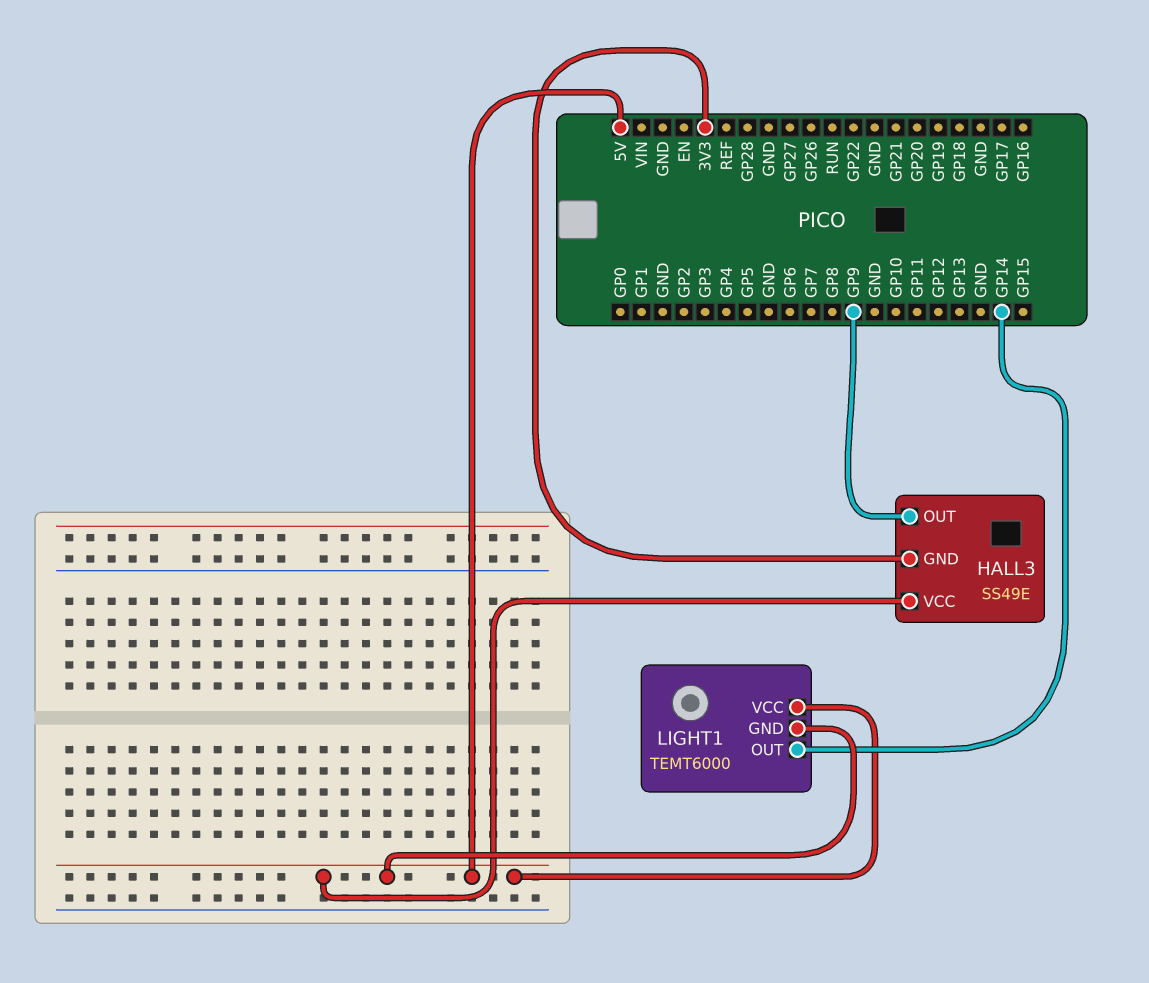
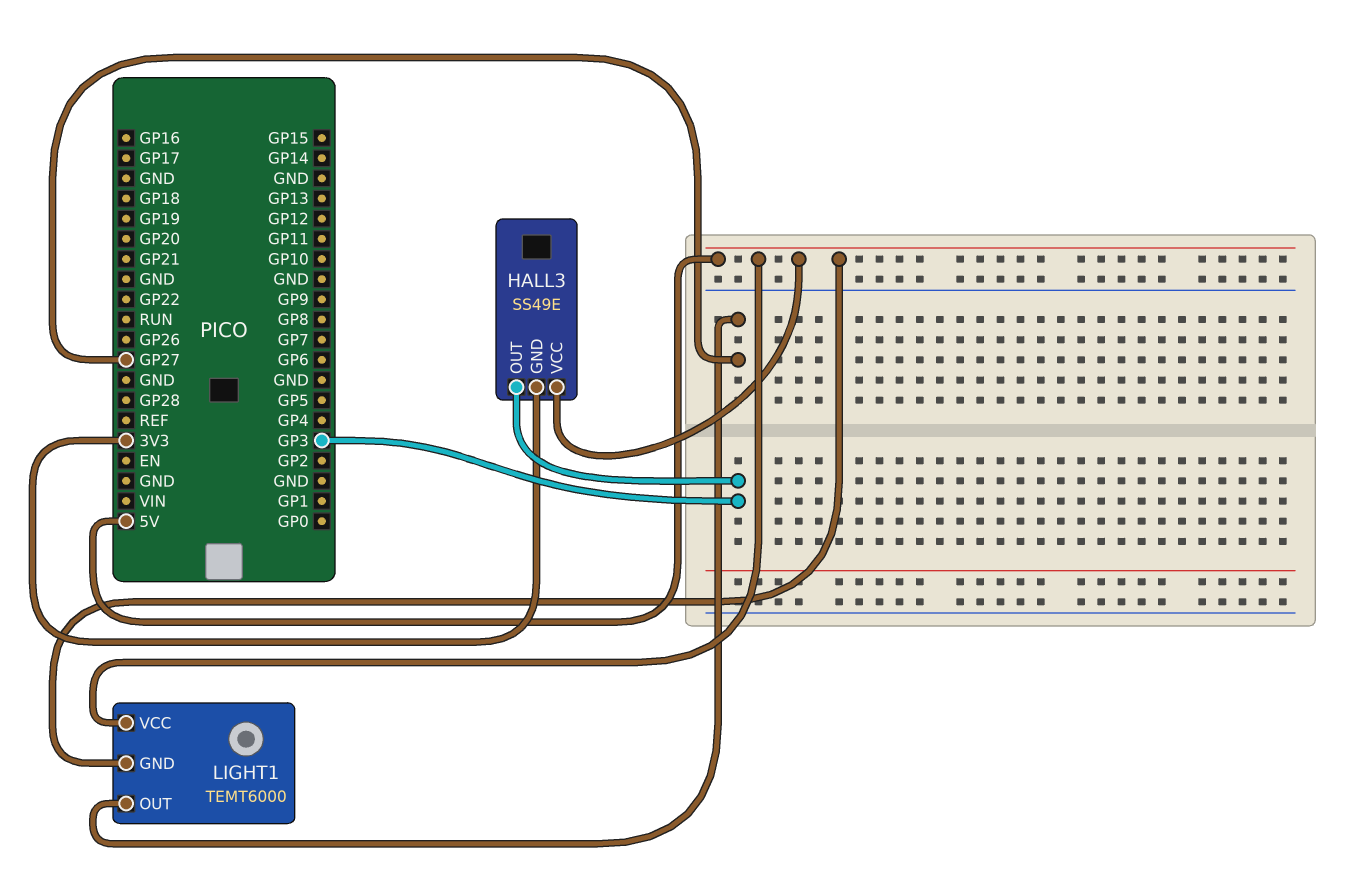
HALL3 pin OUT: GP9 -> GP3
LIGHT1 pin OUT: GP14 -> GP27

